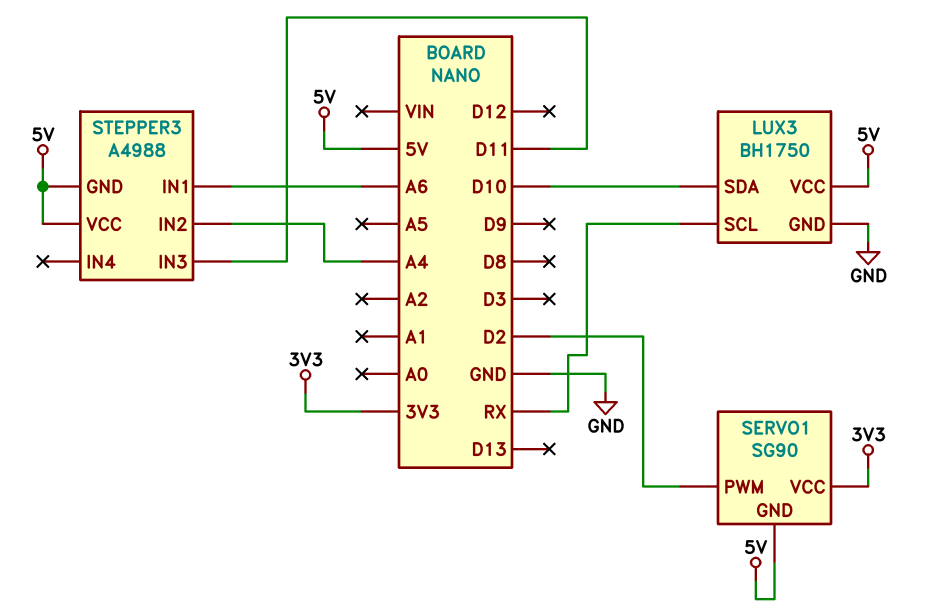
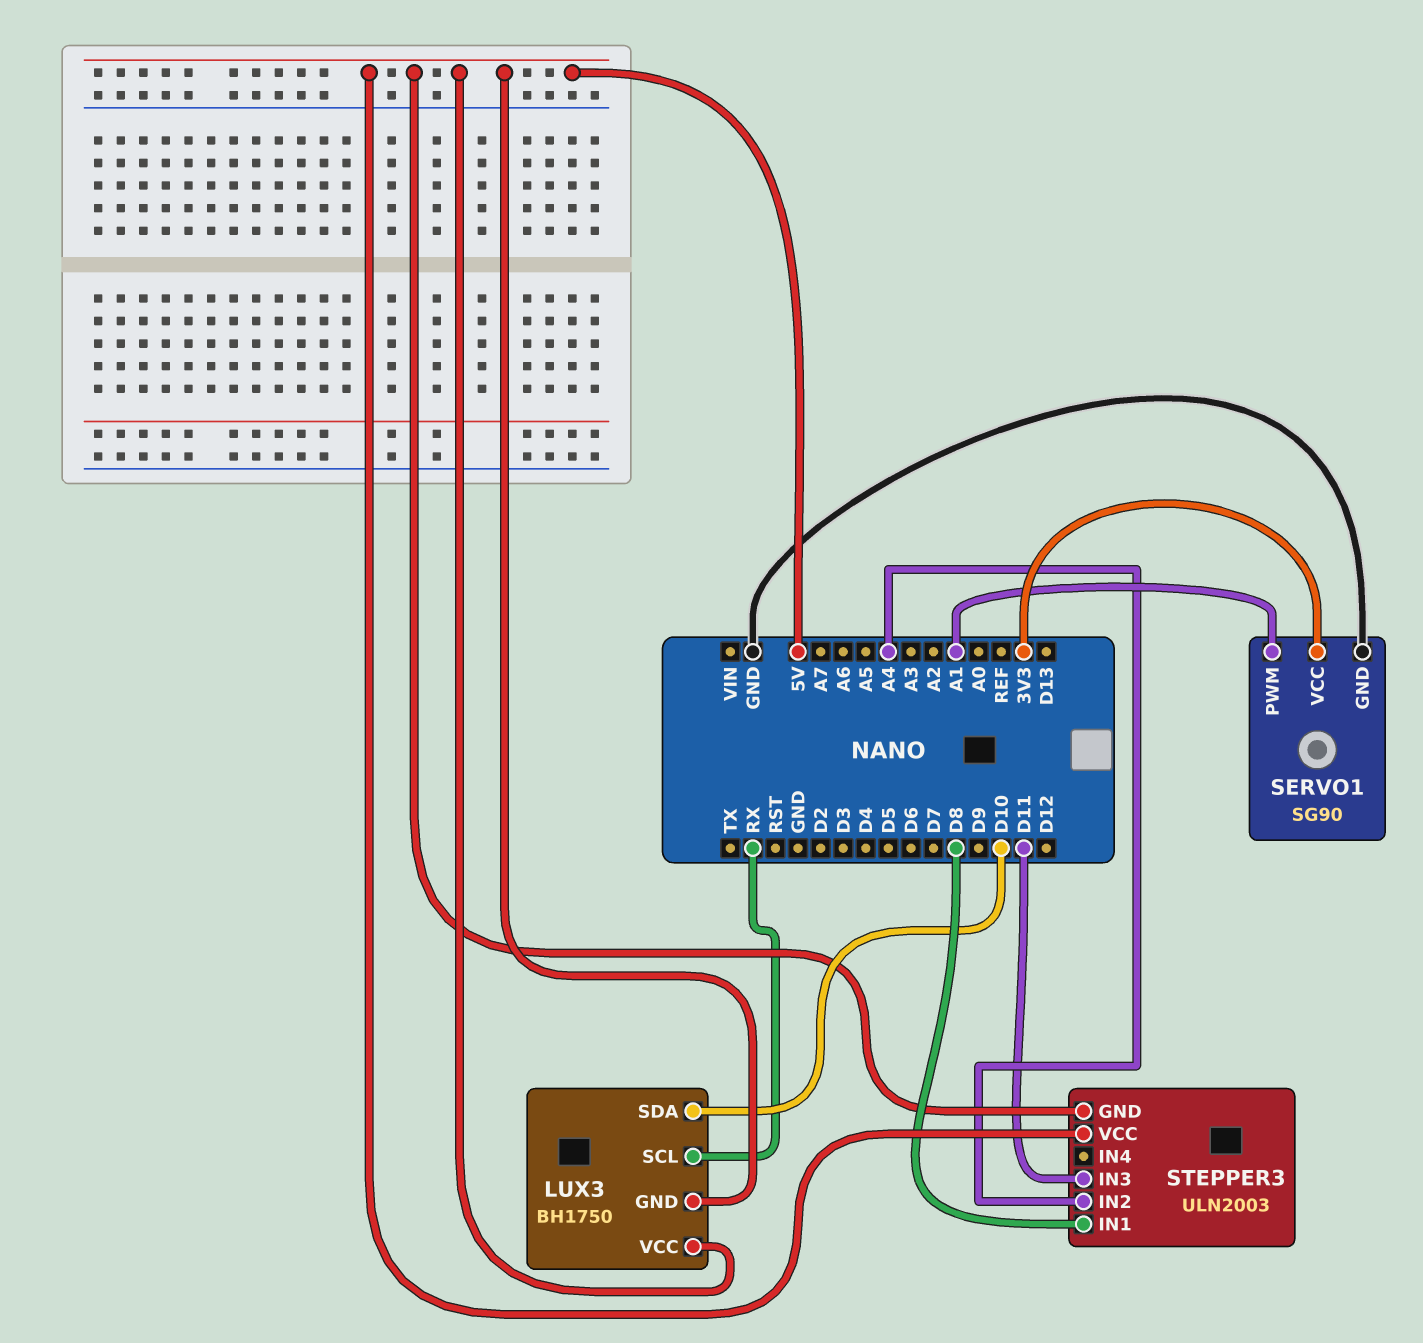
LUX3 pin GND: GND -> 5V
SERVO1 pin GND: 5V -> GND
SERVO1 pin PWM: D2 -> A1
STEPPER3: A4988 -> ULN2003
STEPPER3 pin IN1: A6 -> D8

